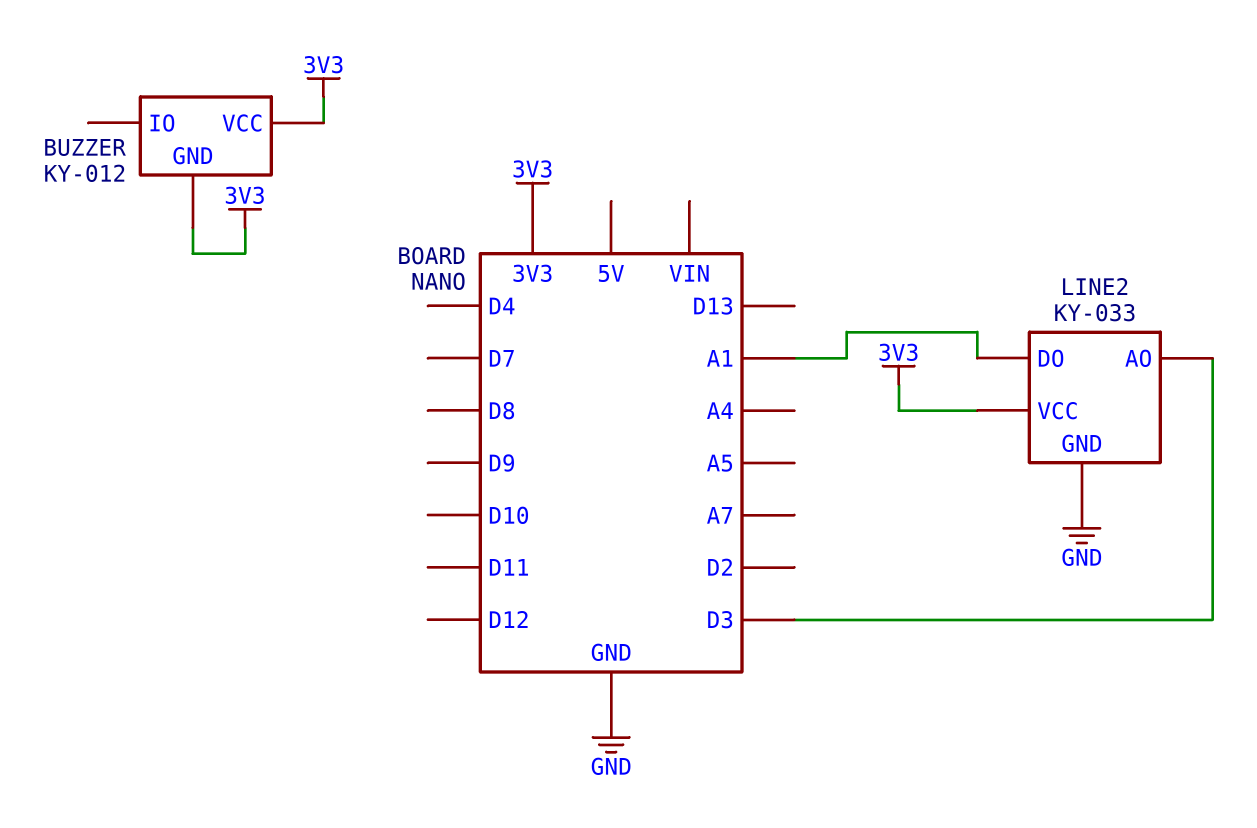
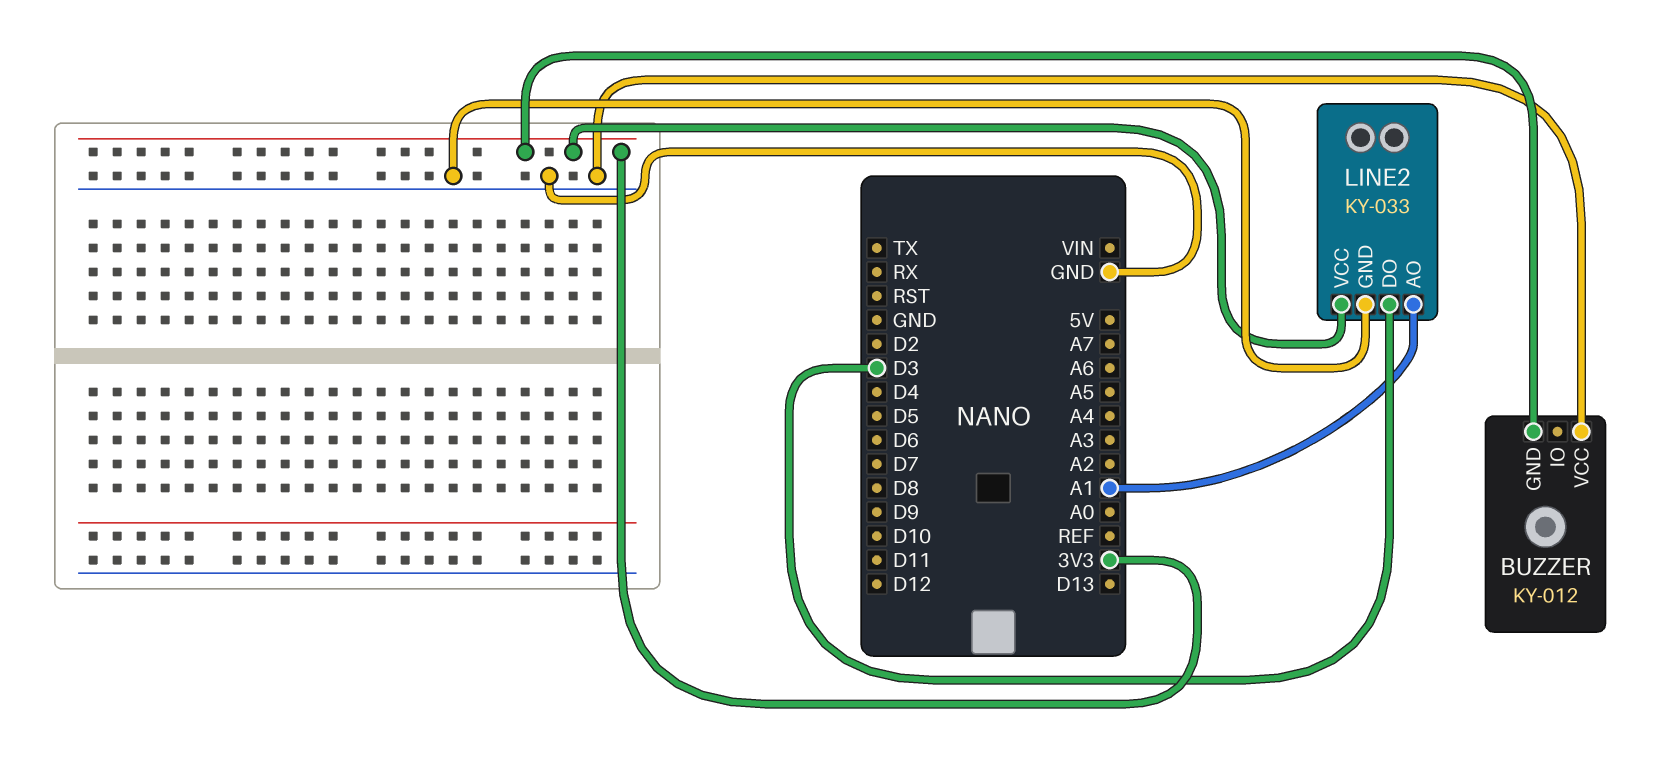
BUZZER pin VCC: 3V3 -> GND
LINE2 pin AO: D3 -> A1
LINE2 pin DO: A1 -> D3

